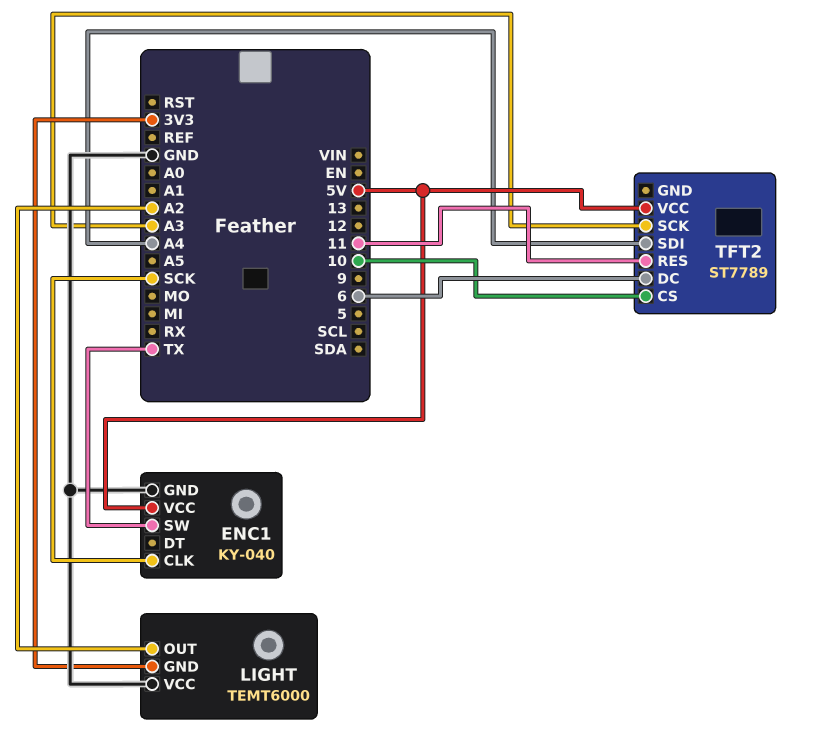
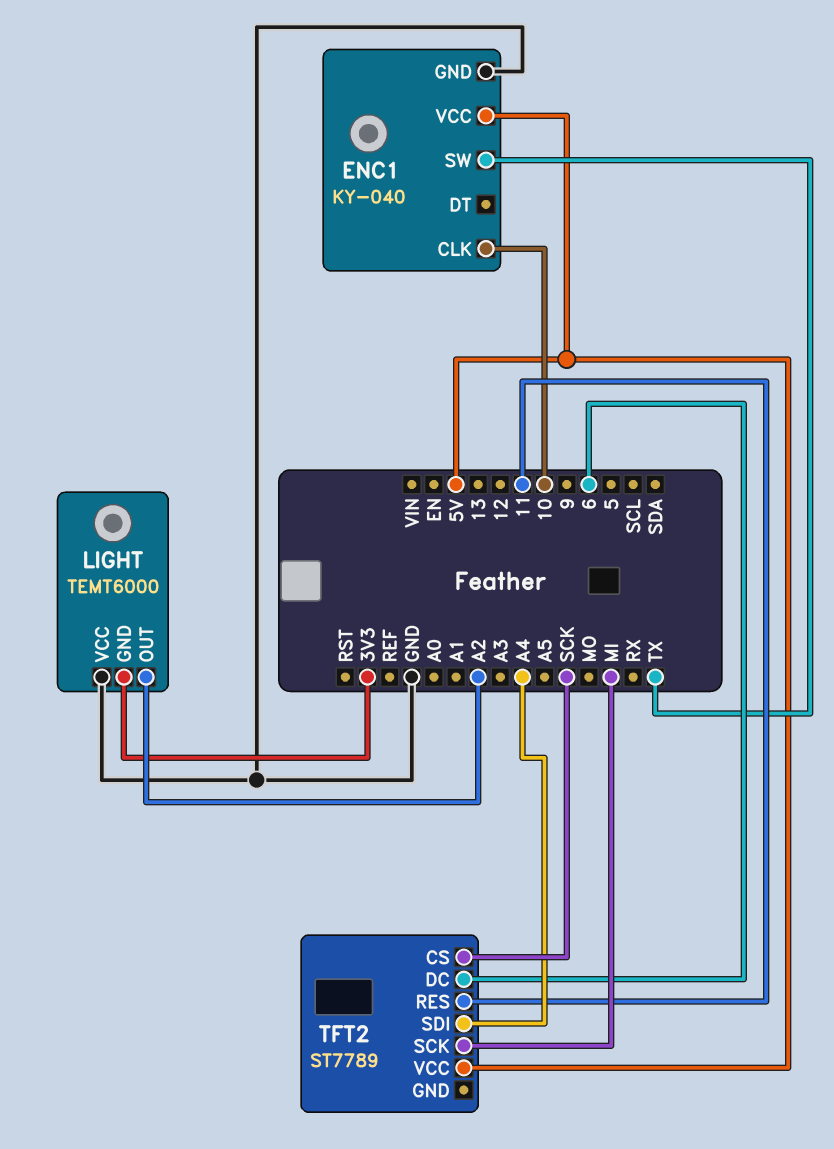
ENC1 pin CLK: SCK -> 10
TFT2 pin CS: 10 -> SCK
TFT2 pin SCK: A3 -> MI

